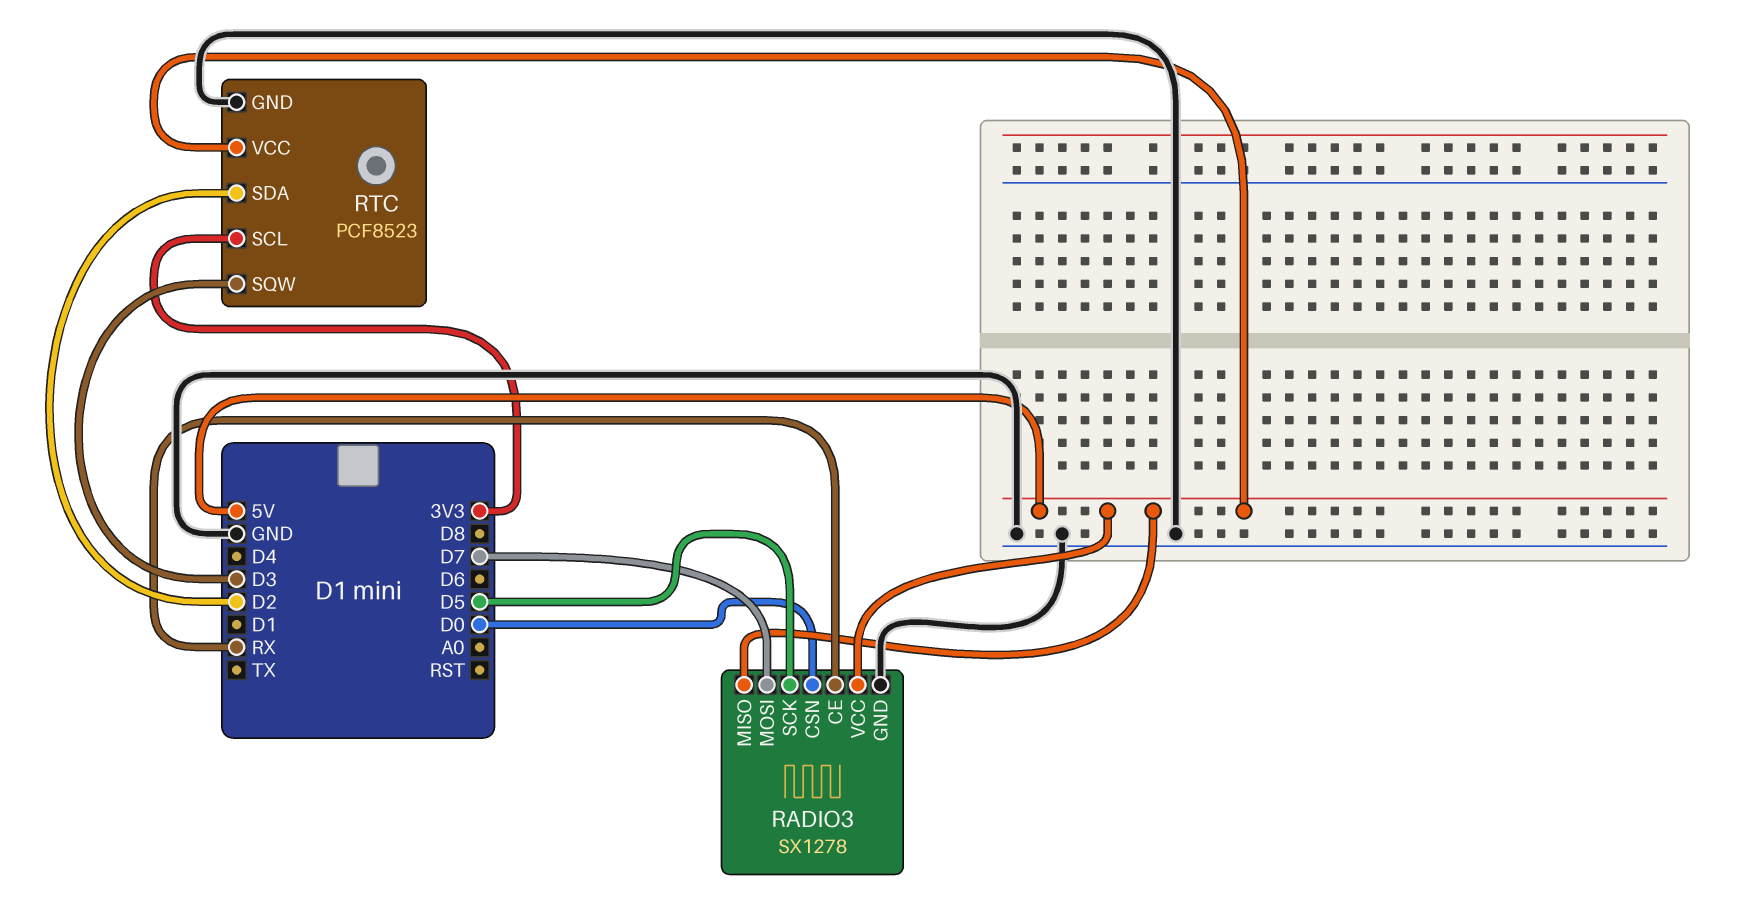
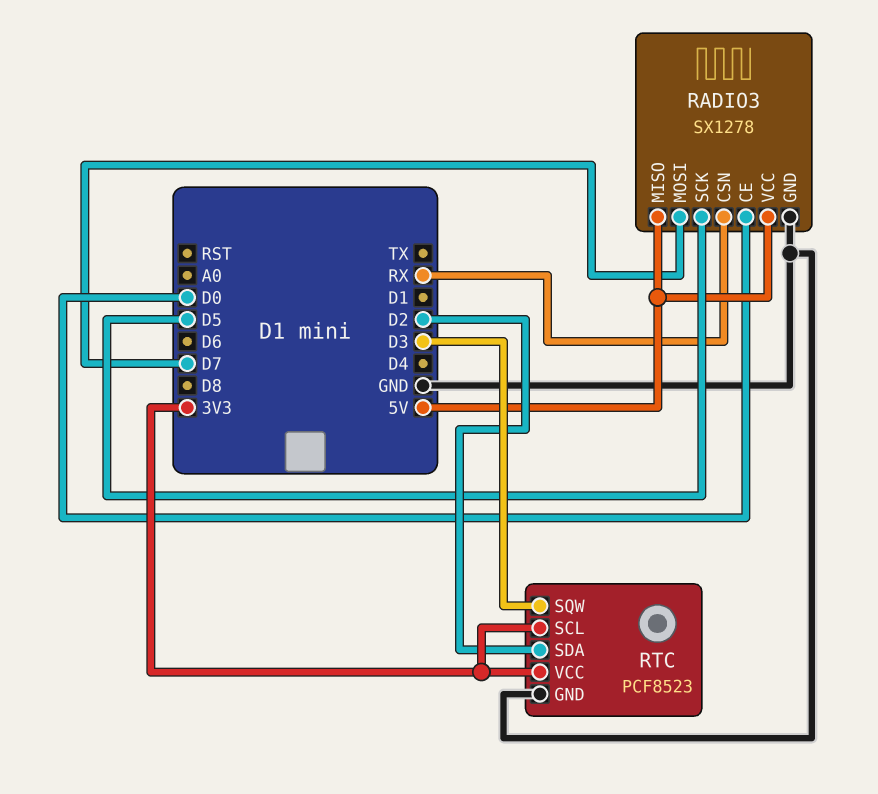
RADIO3 pin CE: RX -> D0
RADIO3 pin CSN: D0 -> RX
RTC pin VCC: 5V -> 3V3

